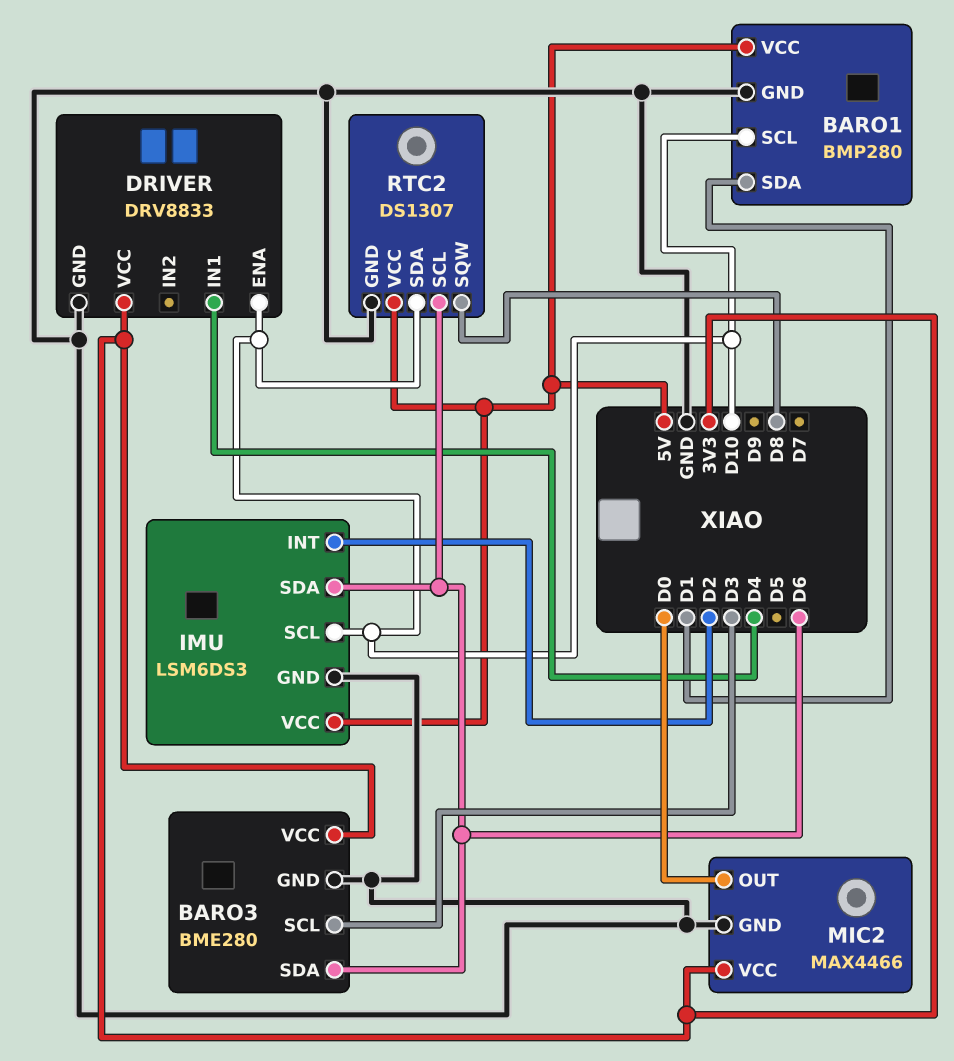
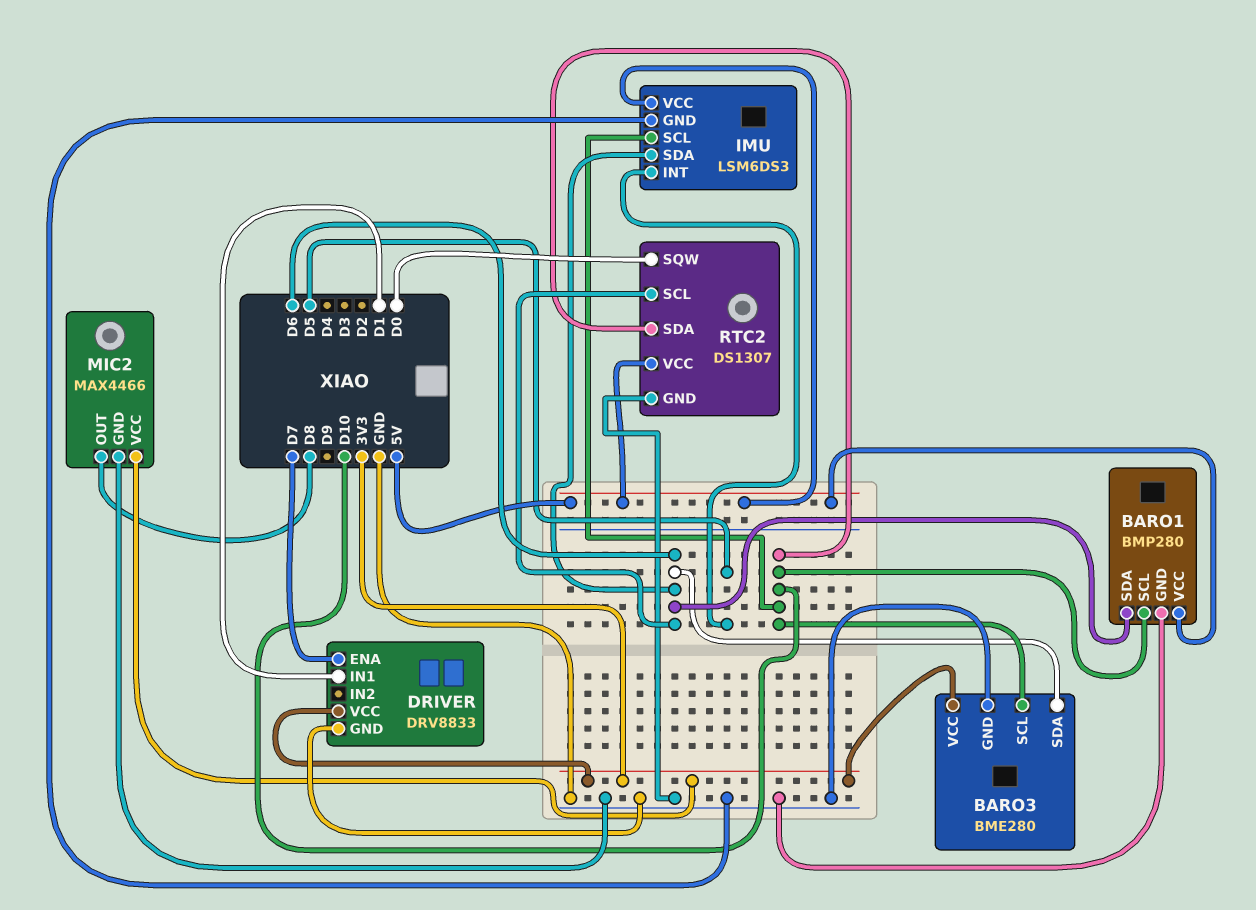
BARO1 pin SDA: D1 -> D6
BARO3 pin SCL: D3 -> D10
DRIVER pin ENA: D10 -> D7
DRIVER pin IN1: D4 -> D1
IMU pin INT: D2 -> D5
MIC2 pin OUT: D0 -> D8
RTC2 pin SQW: D8 -> D0

